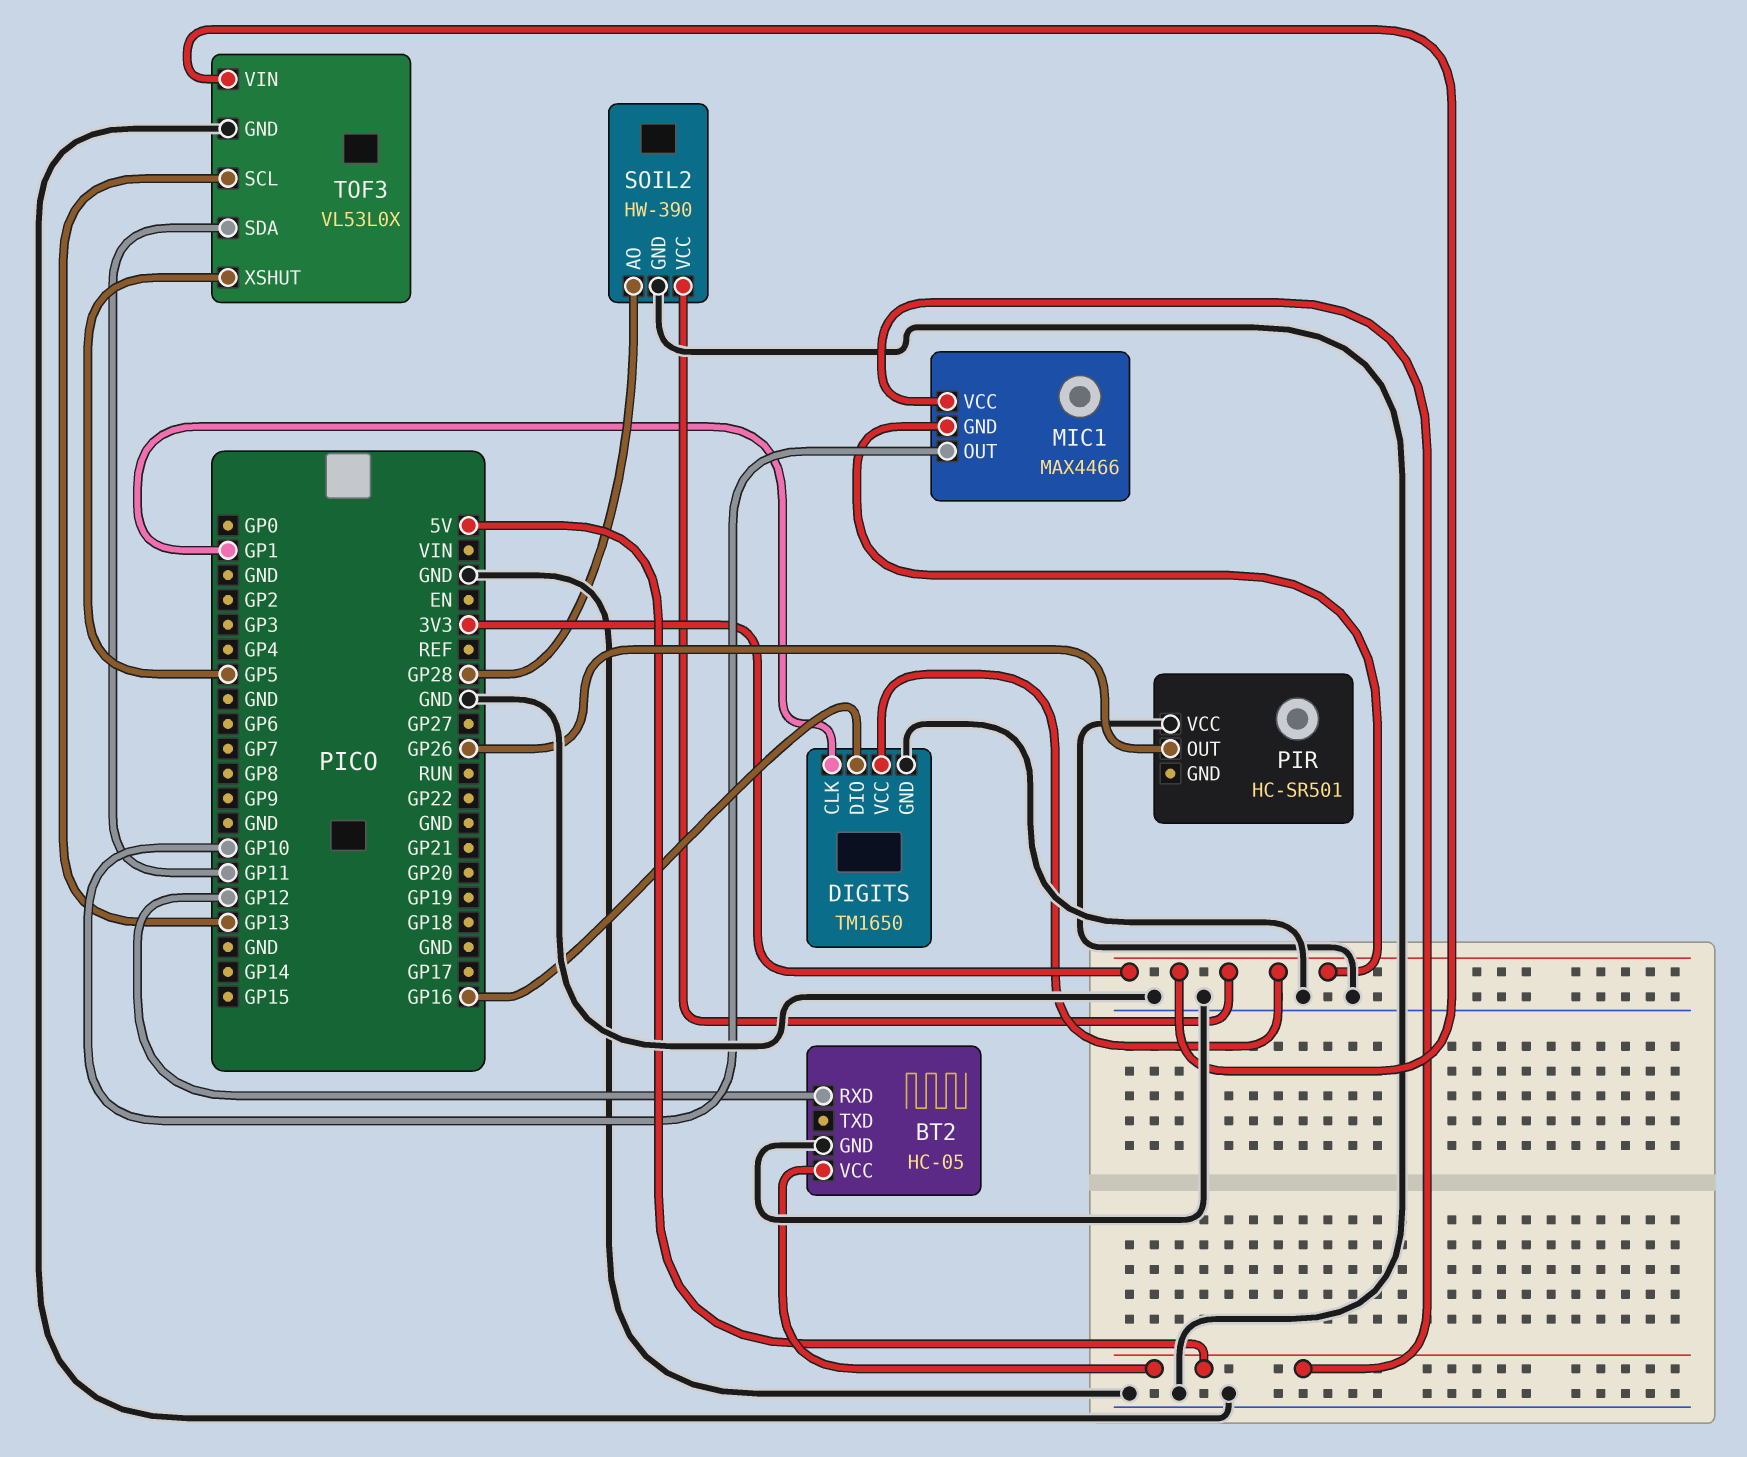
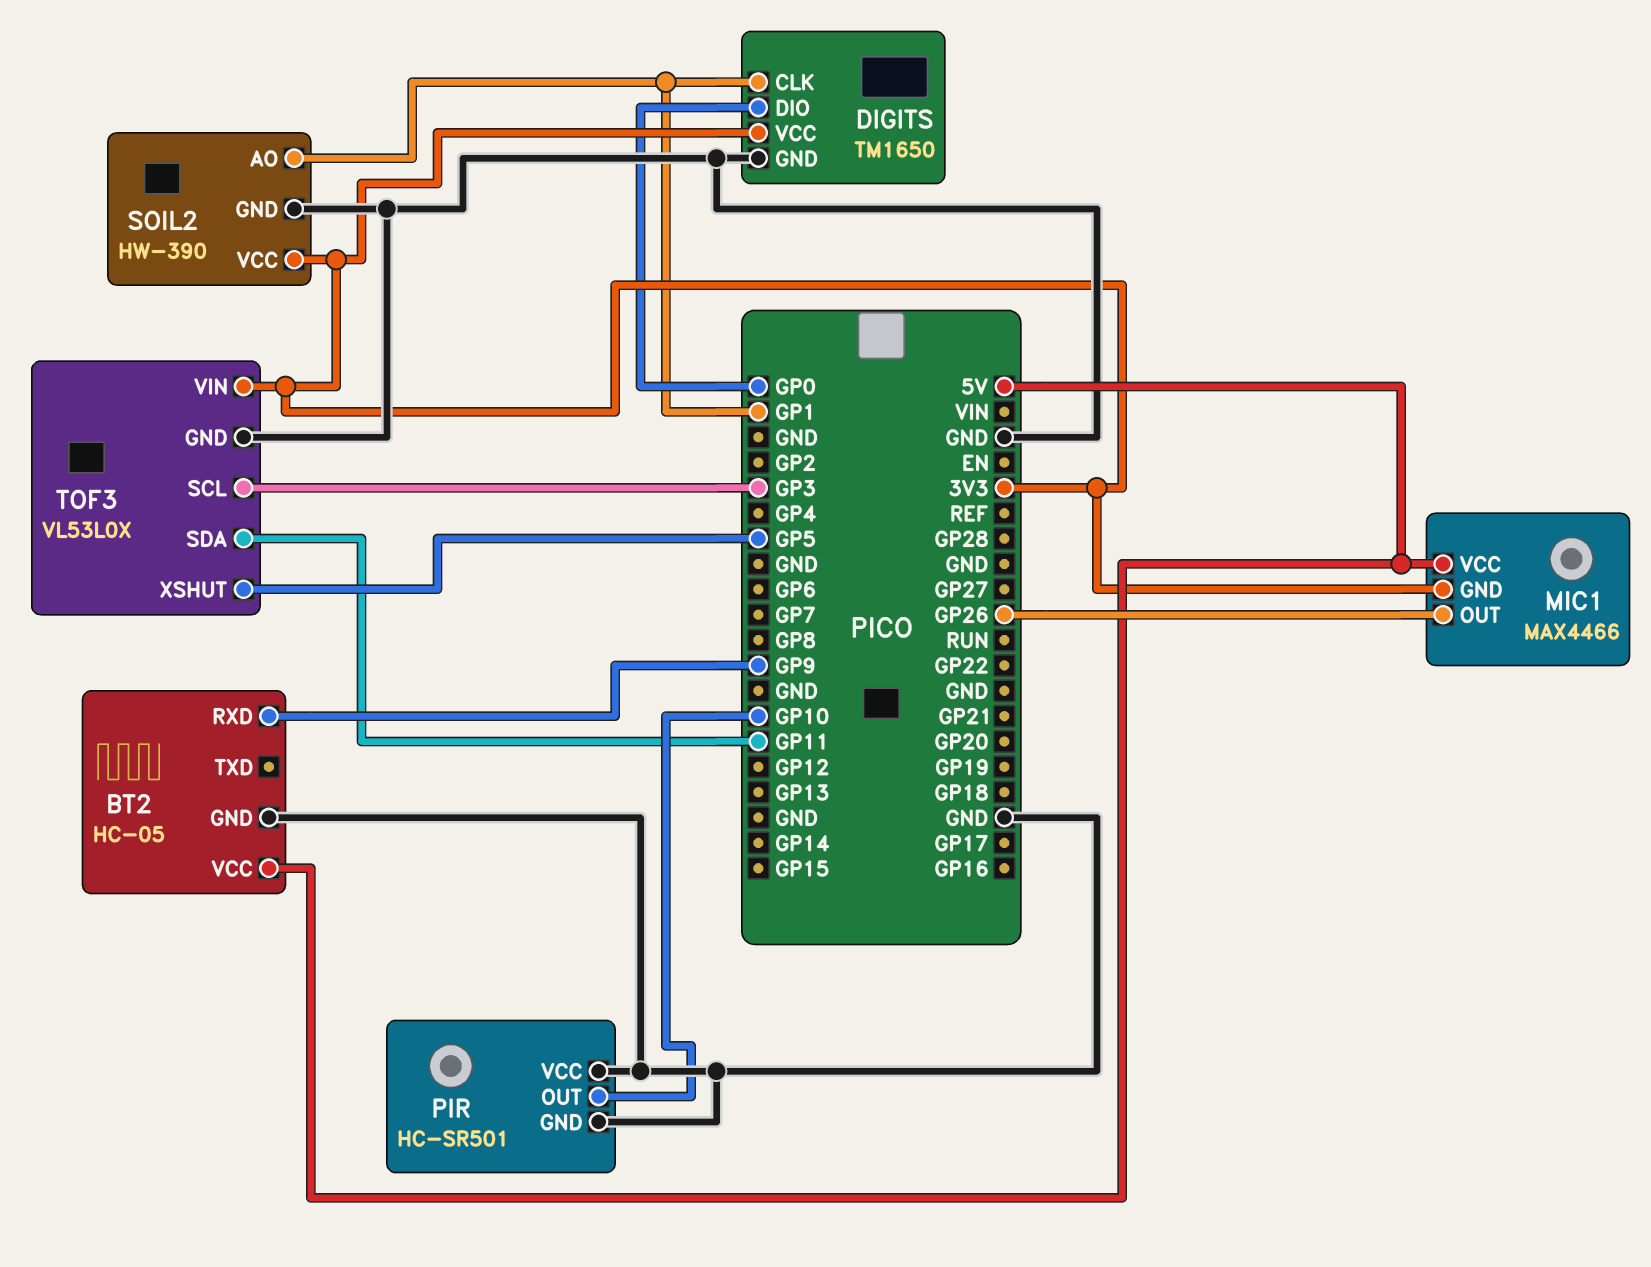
BT2 pin RXD: GP12 -> GP9
DIGITS pin DIO: GP16 -> GP0
MIC1 pin OUT: GP10 -> GP26
PIR pin GND: none -> GND
PIR pin OUT: GP26 -> GP10
SOIL2 pin AO: GP28 -> GP1
TOF3 pin SCL: GP13 -> GP3

